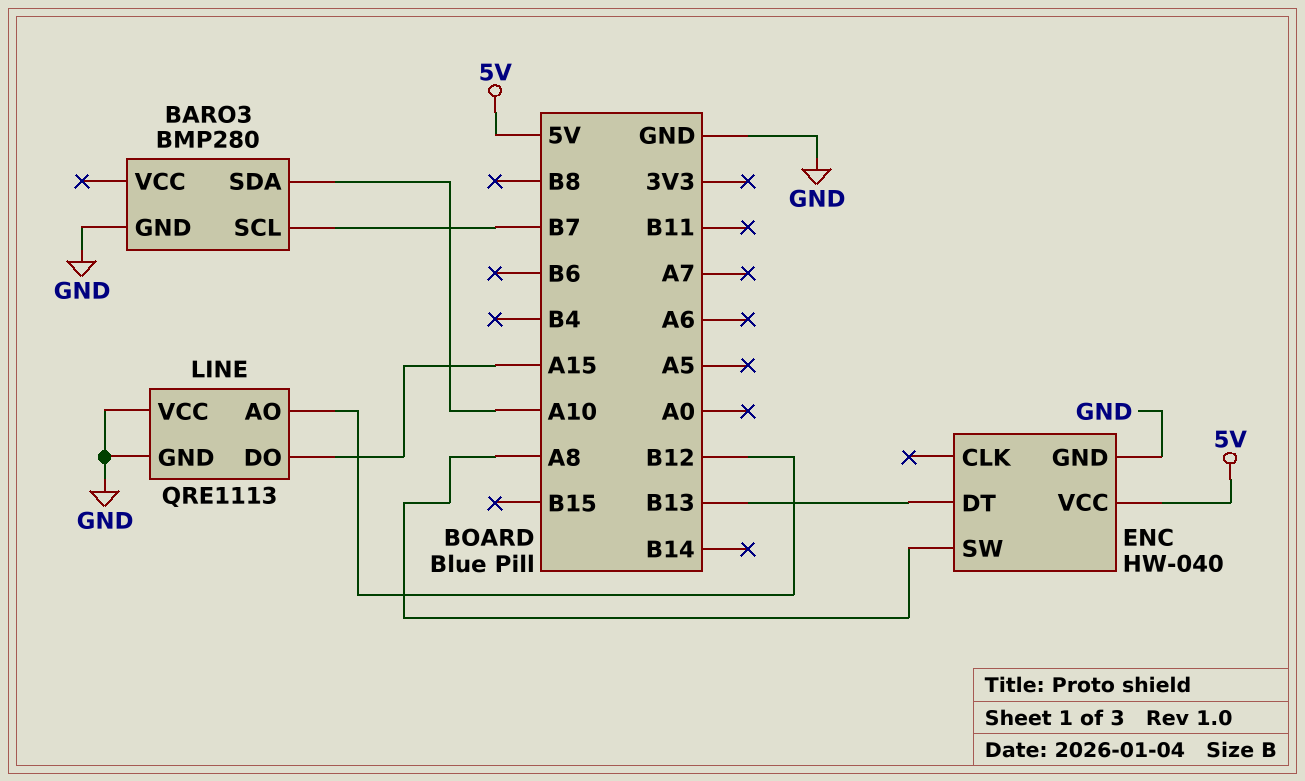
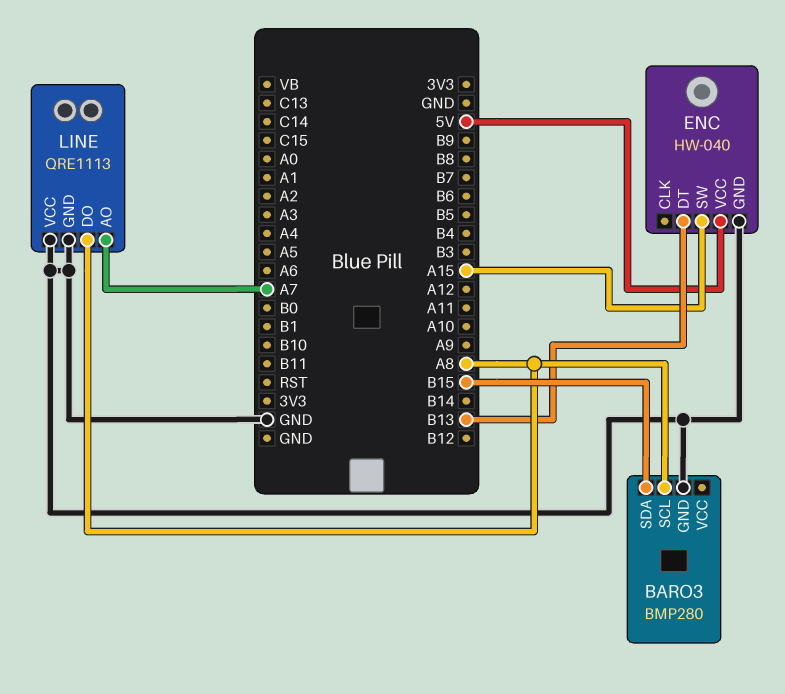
BARO3 pin SCL: B7 -> A8
BARO3 pin SDA: A10 -> B15
ENC pin SW: A8 -> A15
LINE pin AO: B12 -> A7
LINE pin DO: A15 -> A8

